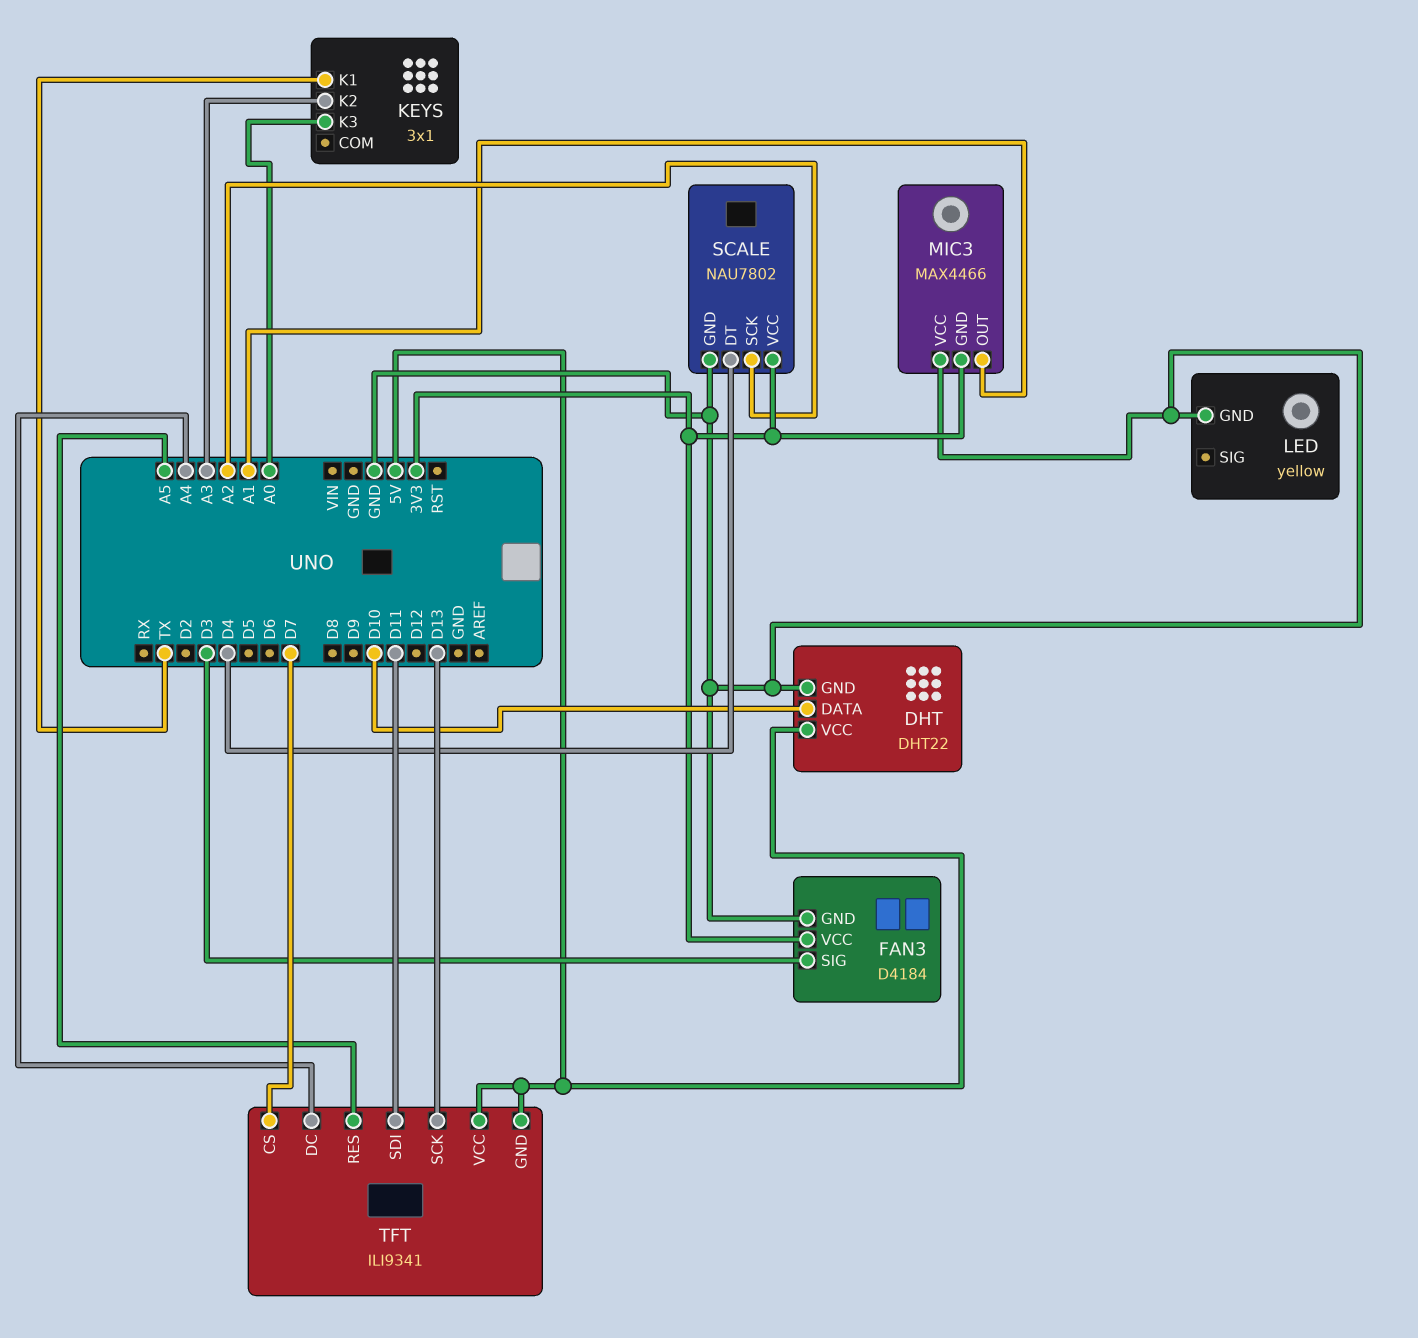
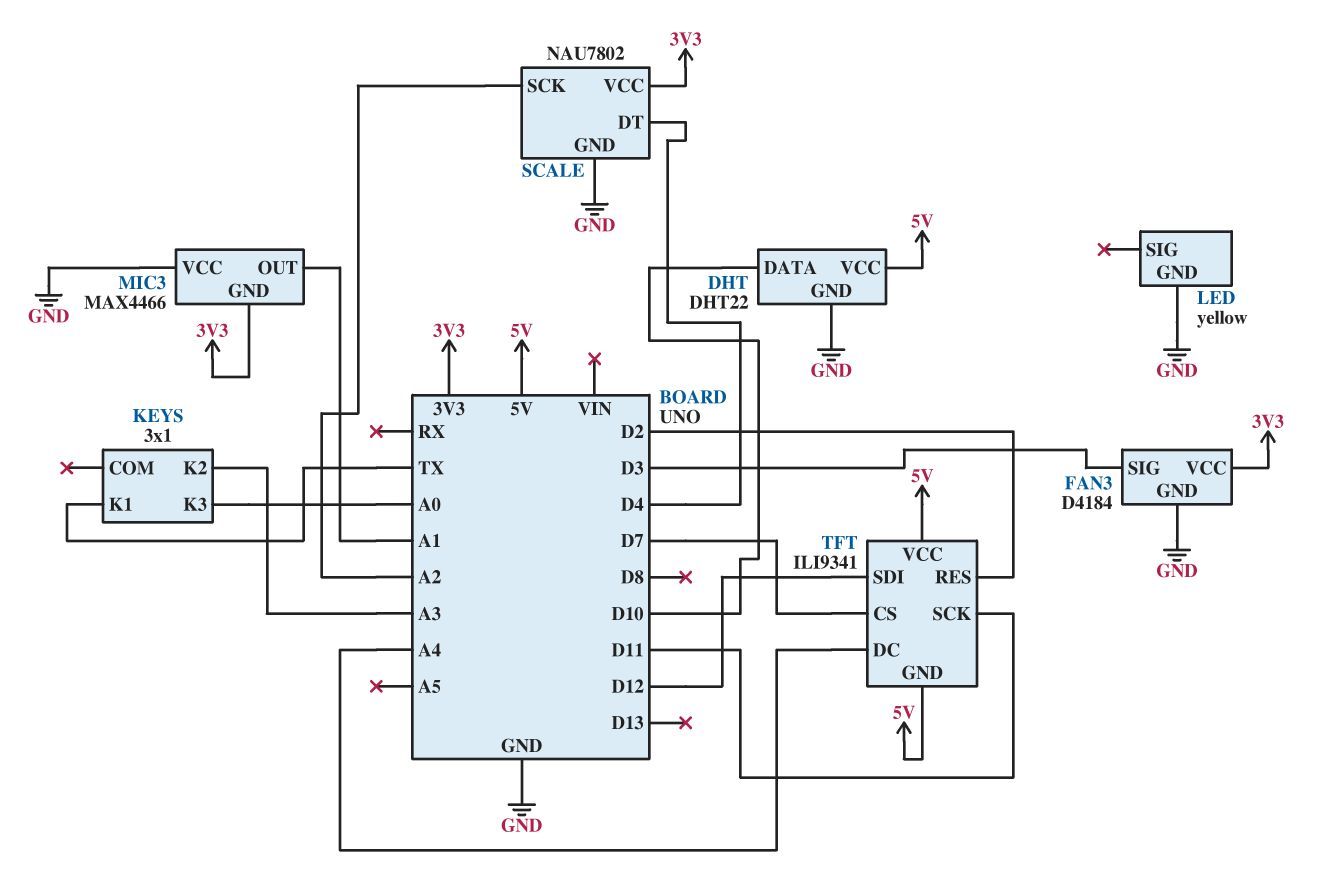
TFT pin RES: A5 -> D2
TFT pin SCK: D13 -> D11
TFT pin SDI: D11 -> D12

